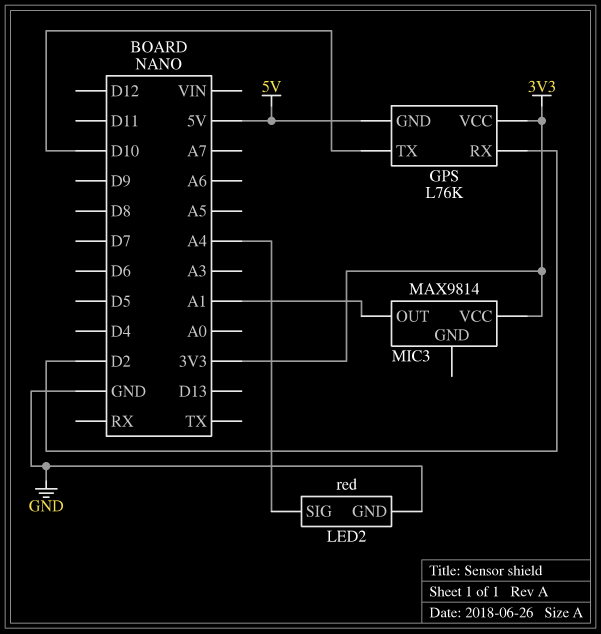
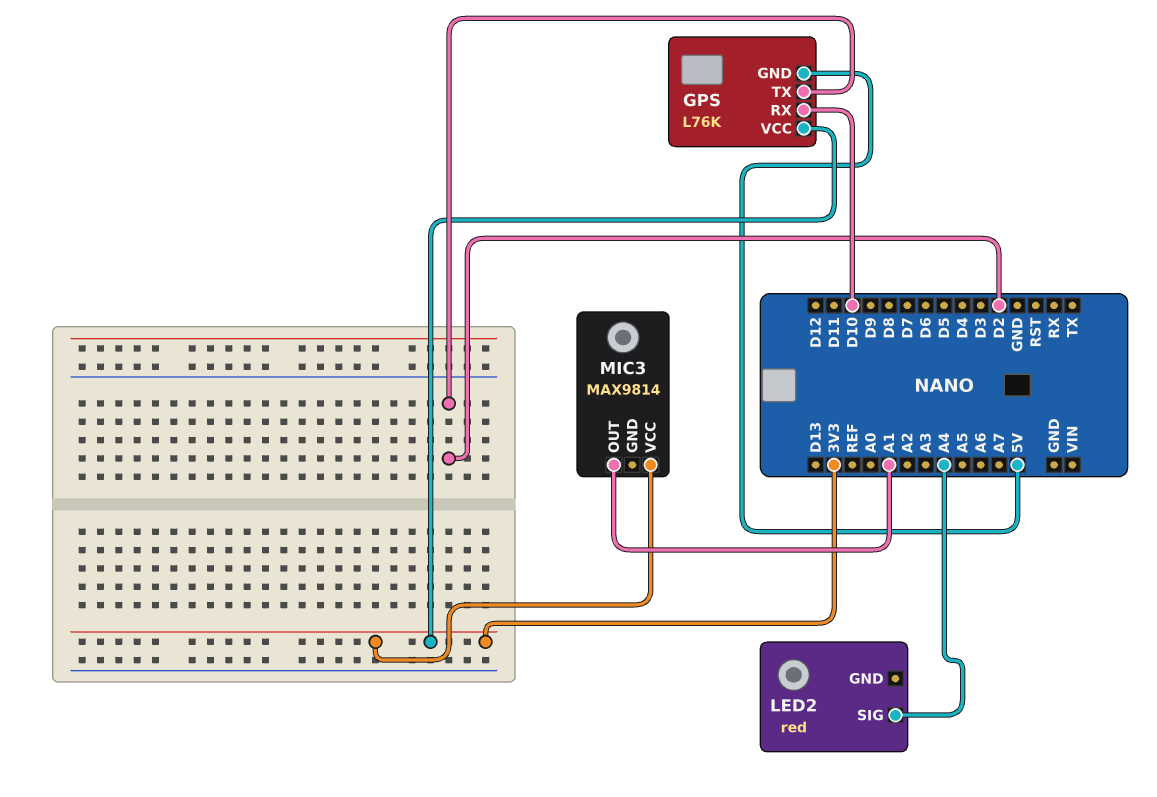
GPS pin RX: D2 -> D10
GPS pin TX: D10 -> D2
LED2 pin GND: GND -> none

